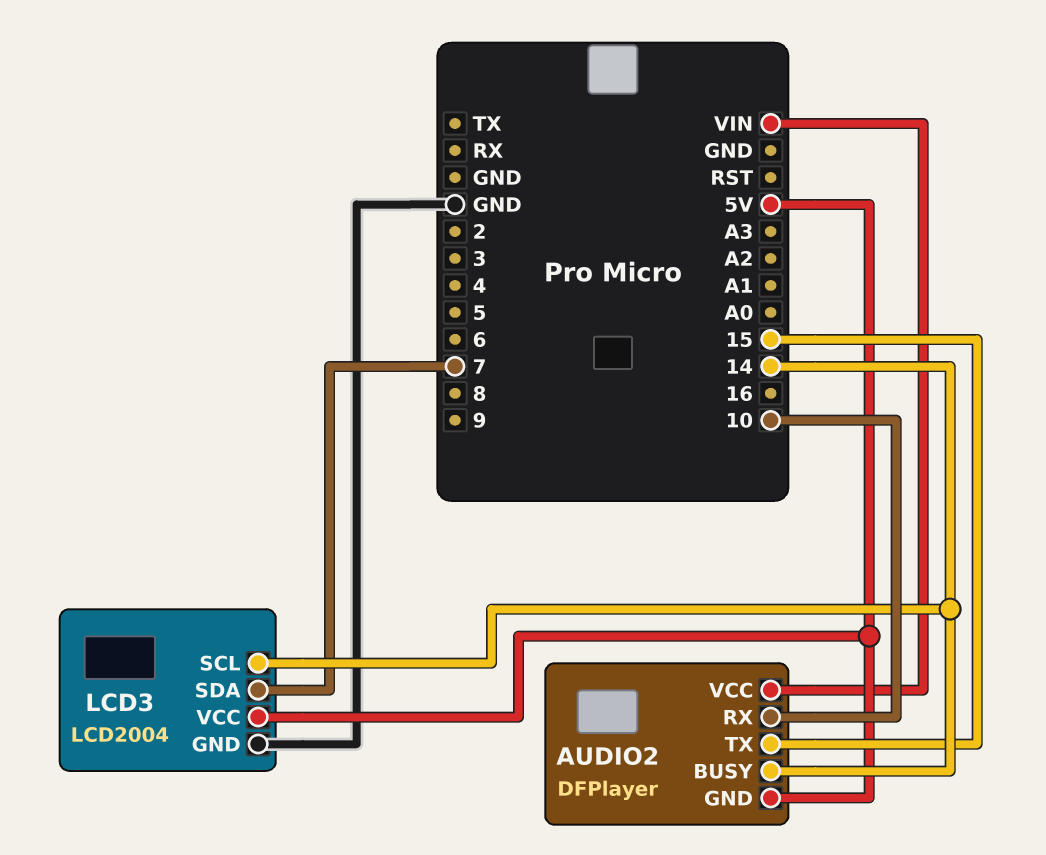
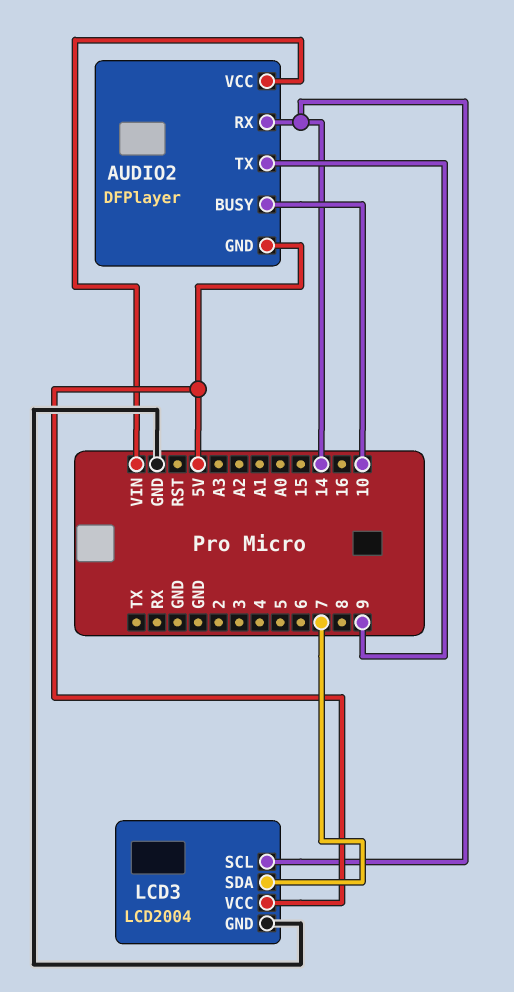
AUDIO2 pin BUSY: 14 -> 10
AUDIO2 pin RX: 10 -> 14
AUDIO2 pin TX: 15 -> 9

